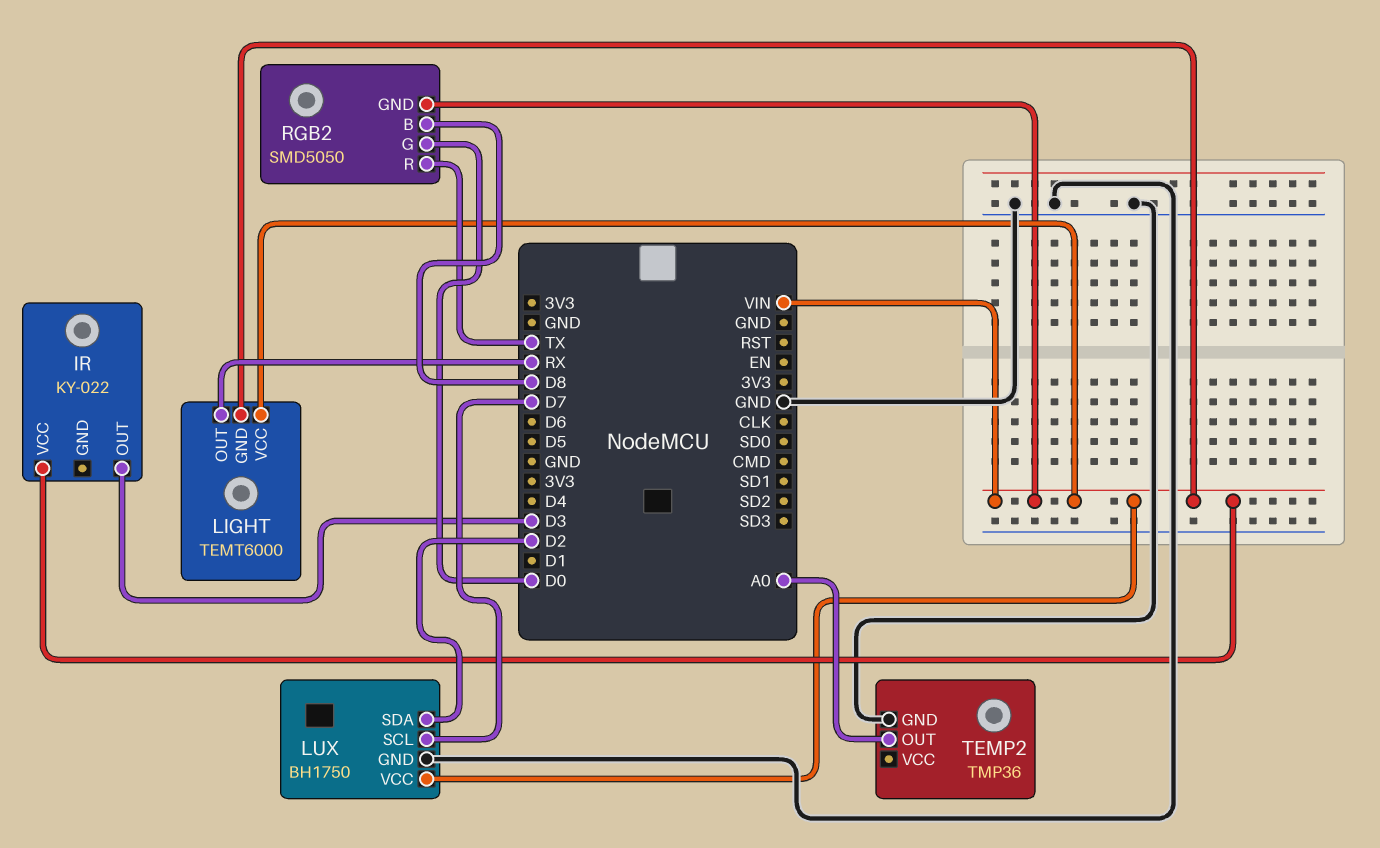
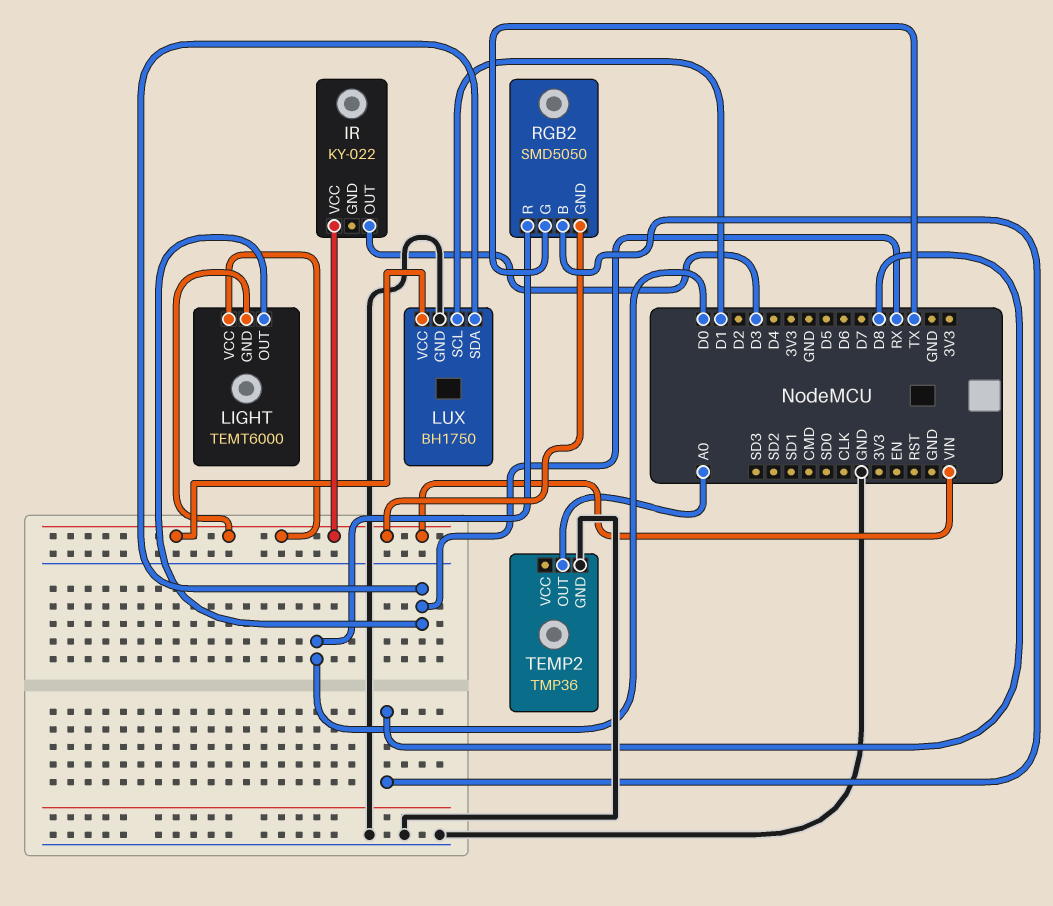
LUX pin SCL: D7 -> D1
LUX pin SDA: D2 -> RX
RGB2 pin G: D0 -> TX
RGB2 pin R: TX -> D0

